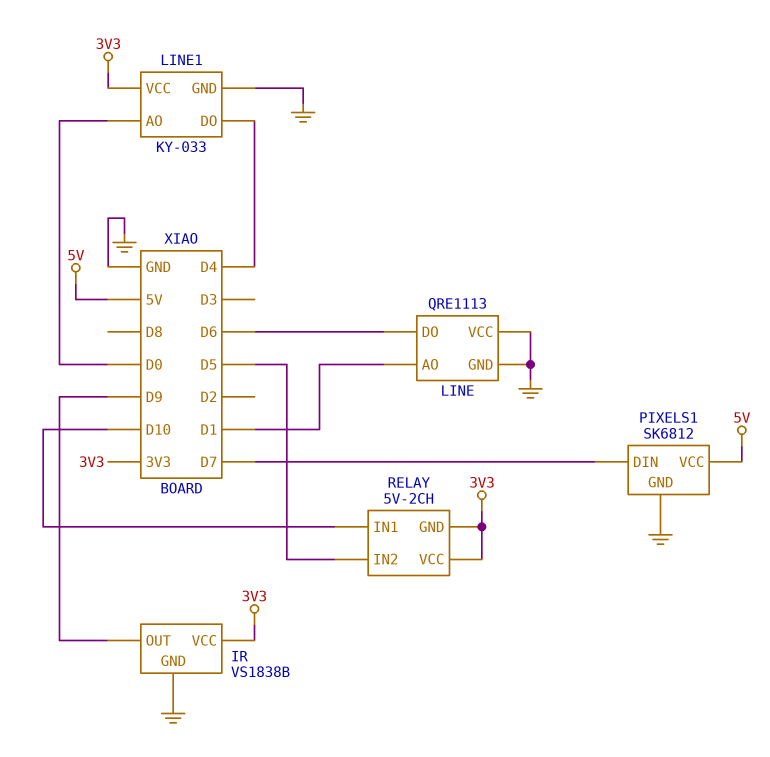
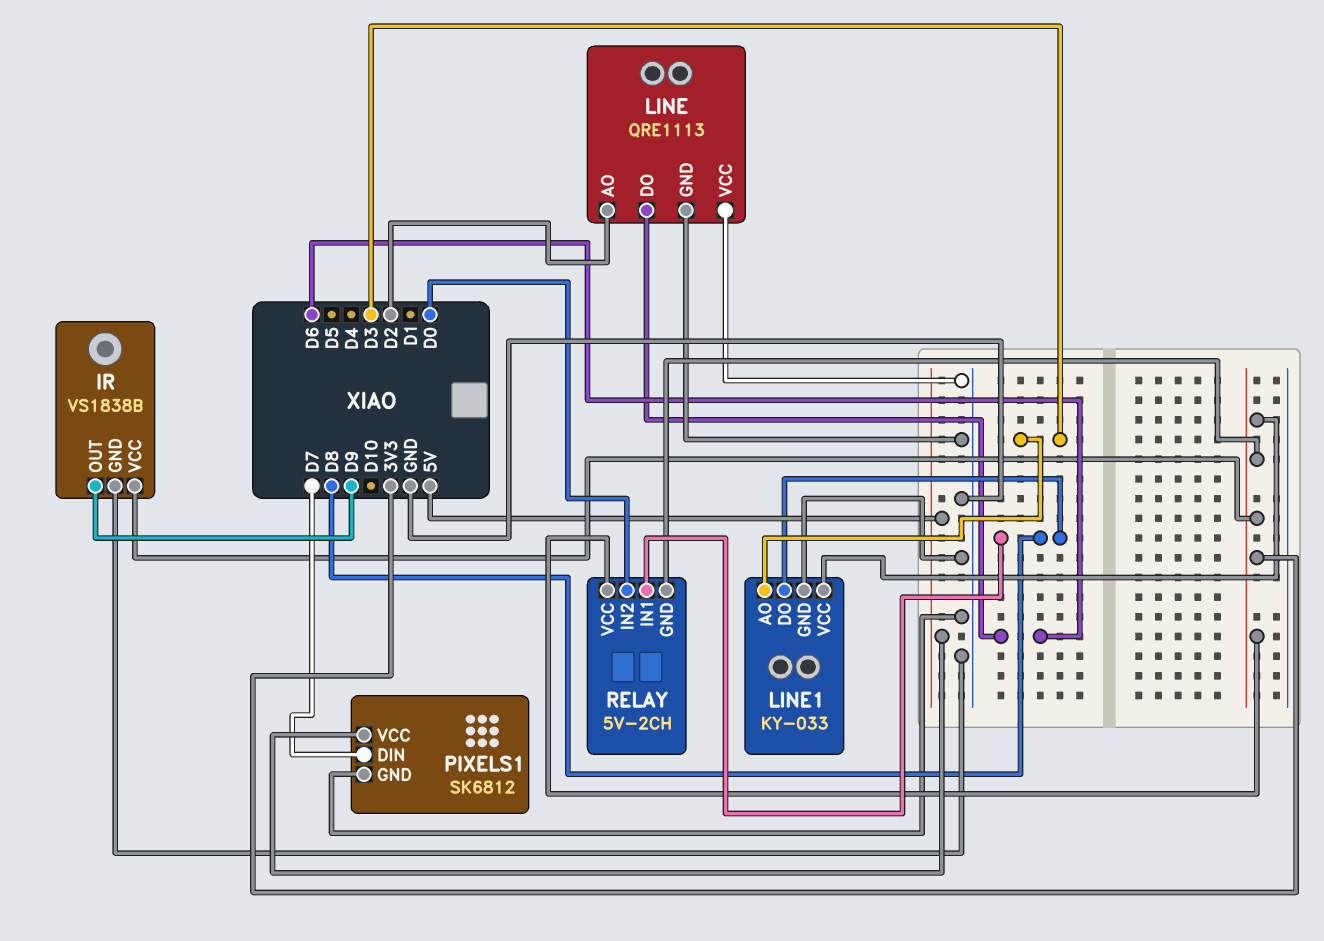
LINE pin AO: D1 -> D2
LINE1 pin AO: D0 -> D3
LINE1 pin DO: D4 -> D8
RELAY pin IN1: D10 -> D8
RELAY pin IN2: D5 -> D0

